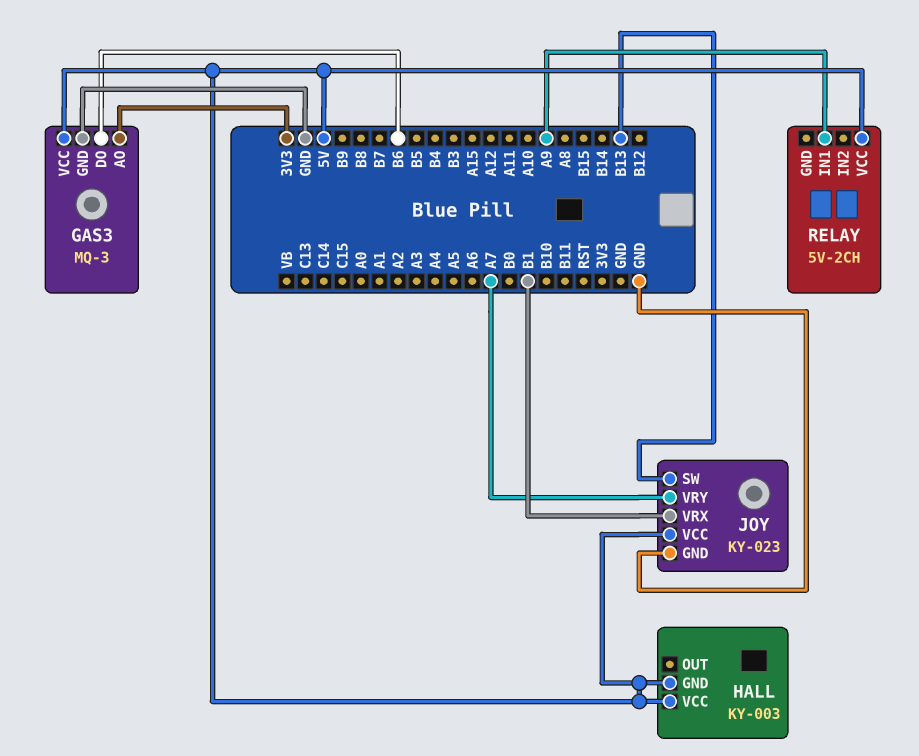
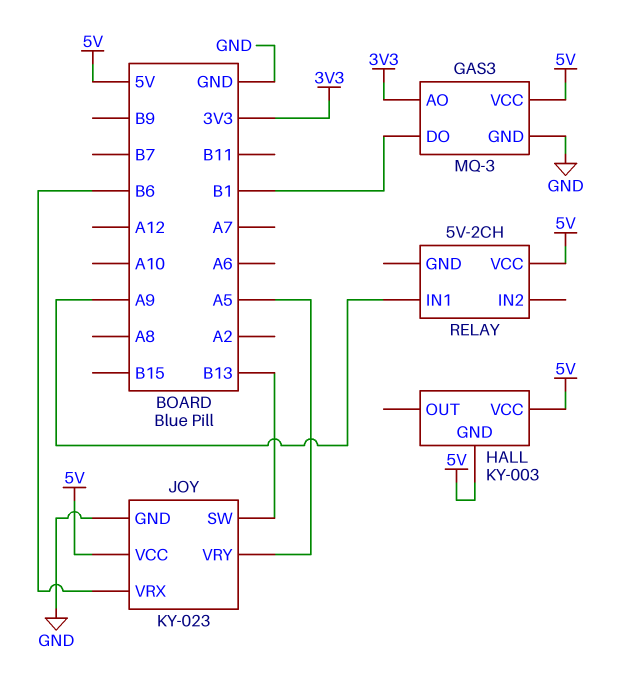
GAS3 pin DO: B6 -> B1
JOY pin VRX: B1 -> B6
JOY pin VRY: A7 -> A5

